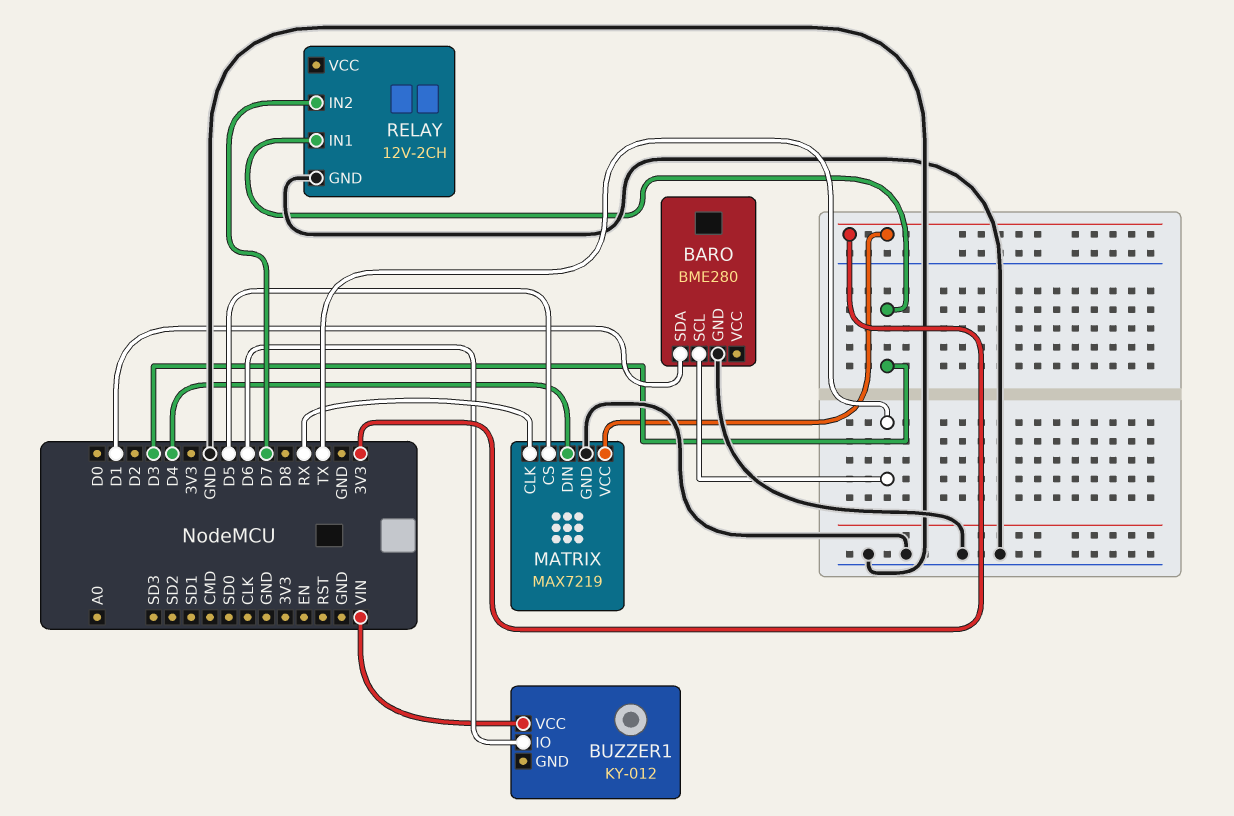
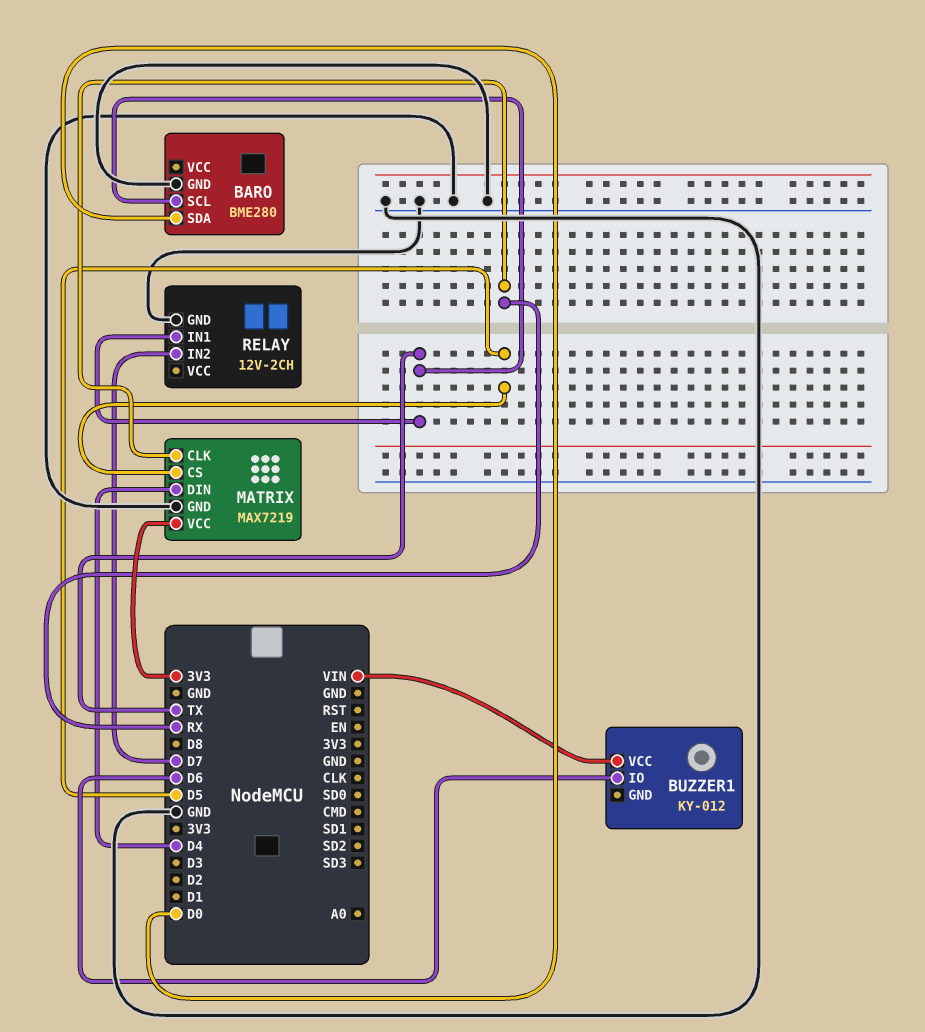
BARO pin SDA: D1 -> D0
RELAY pin IN1: D3 -> TX

